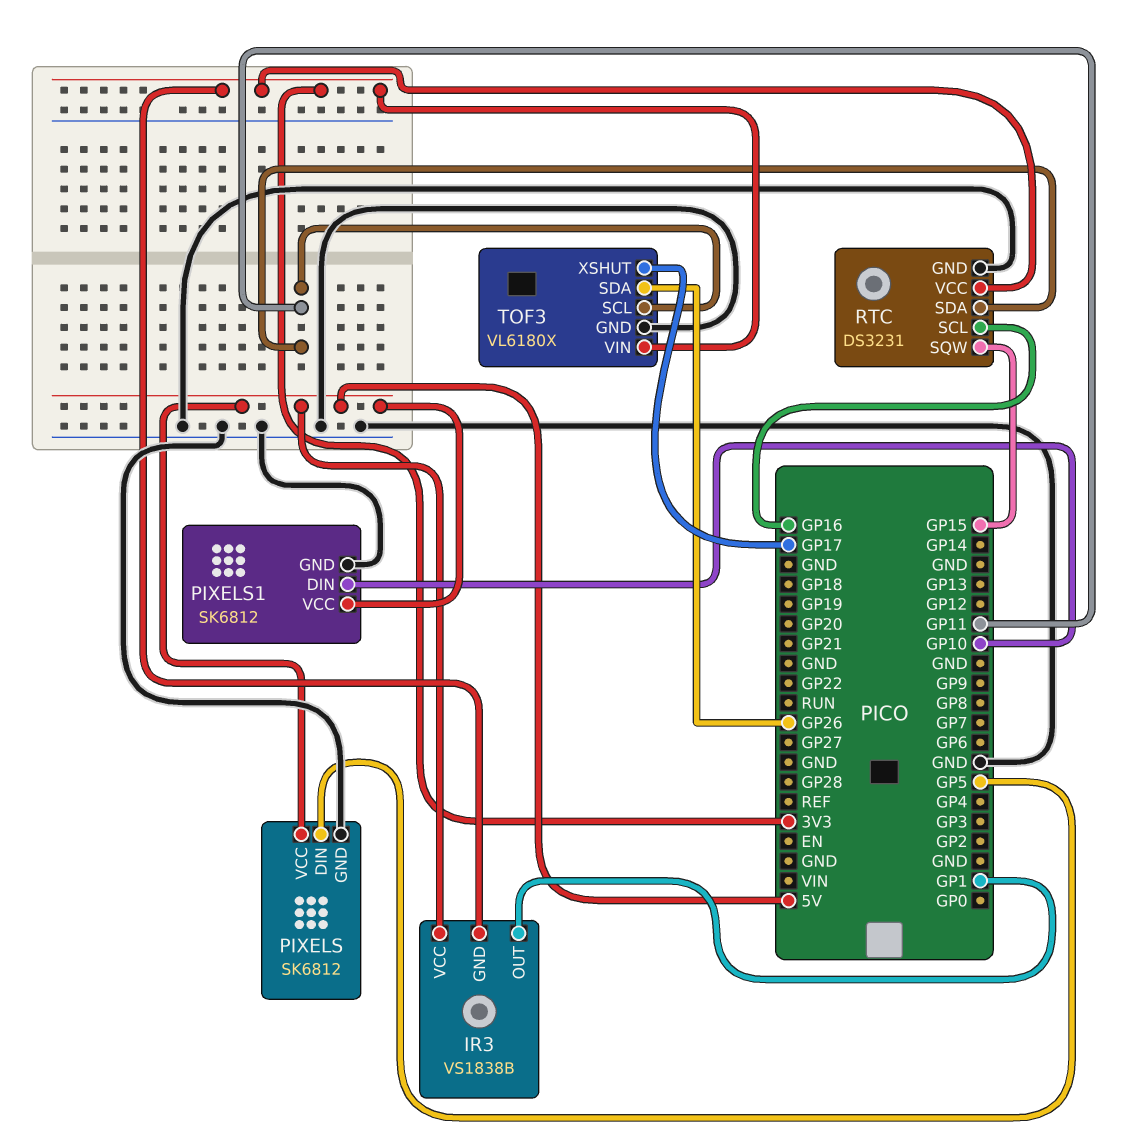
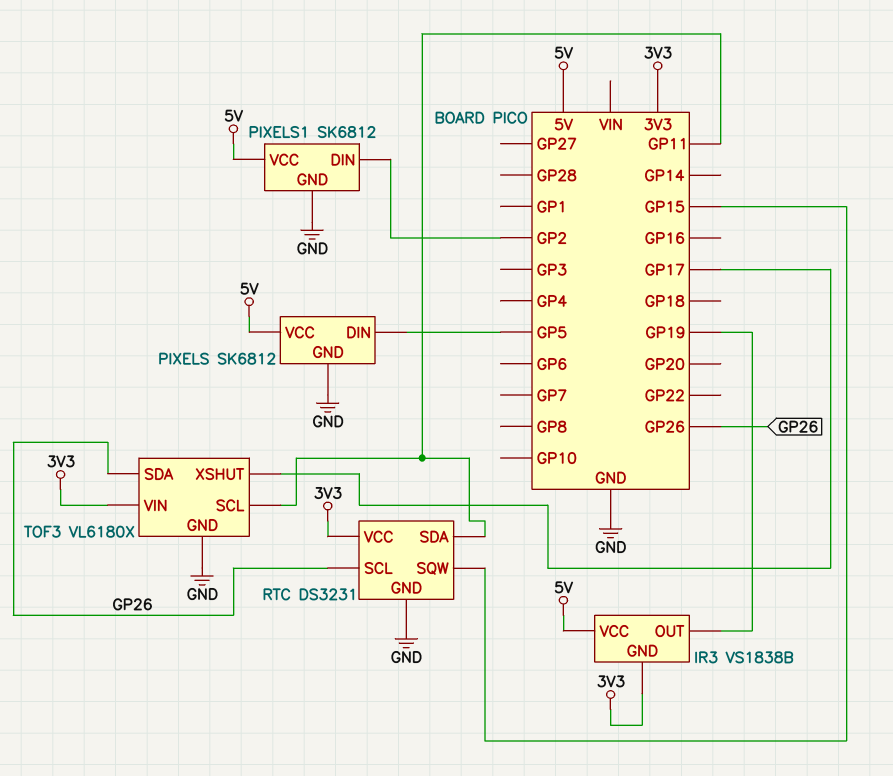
IR3 pin OUT: GP1 -> GP19
PIXELS1 pin DIN: GP10 -> GP2
RTC pin SCL: GP16 -> GP26

